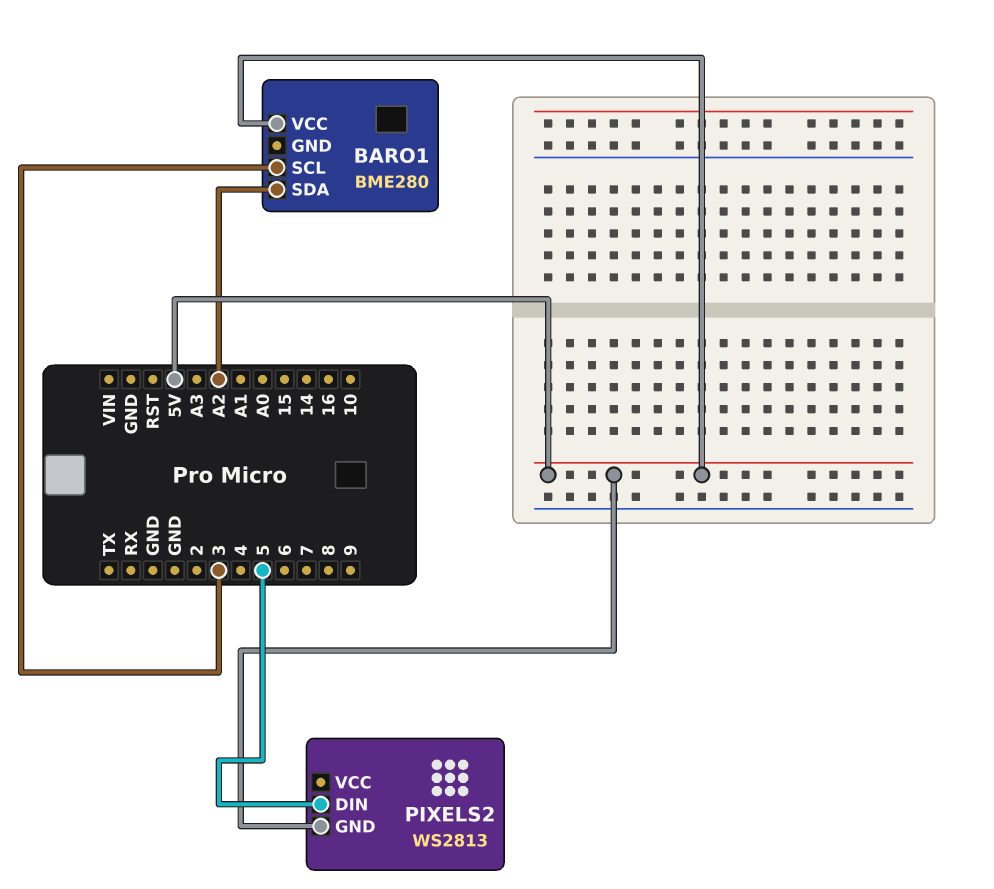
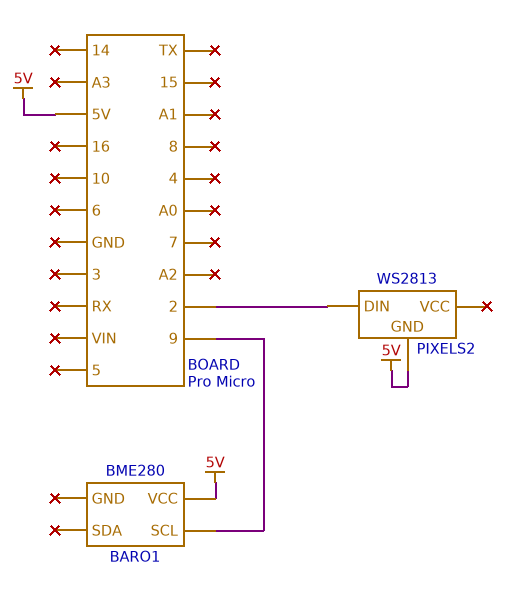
BARO1 pin SCL: 3 -> 9
BARO1 pin SDA: A2 -> none
PIXELS2 pin DIN: 5 -> 2

